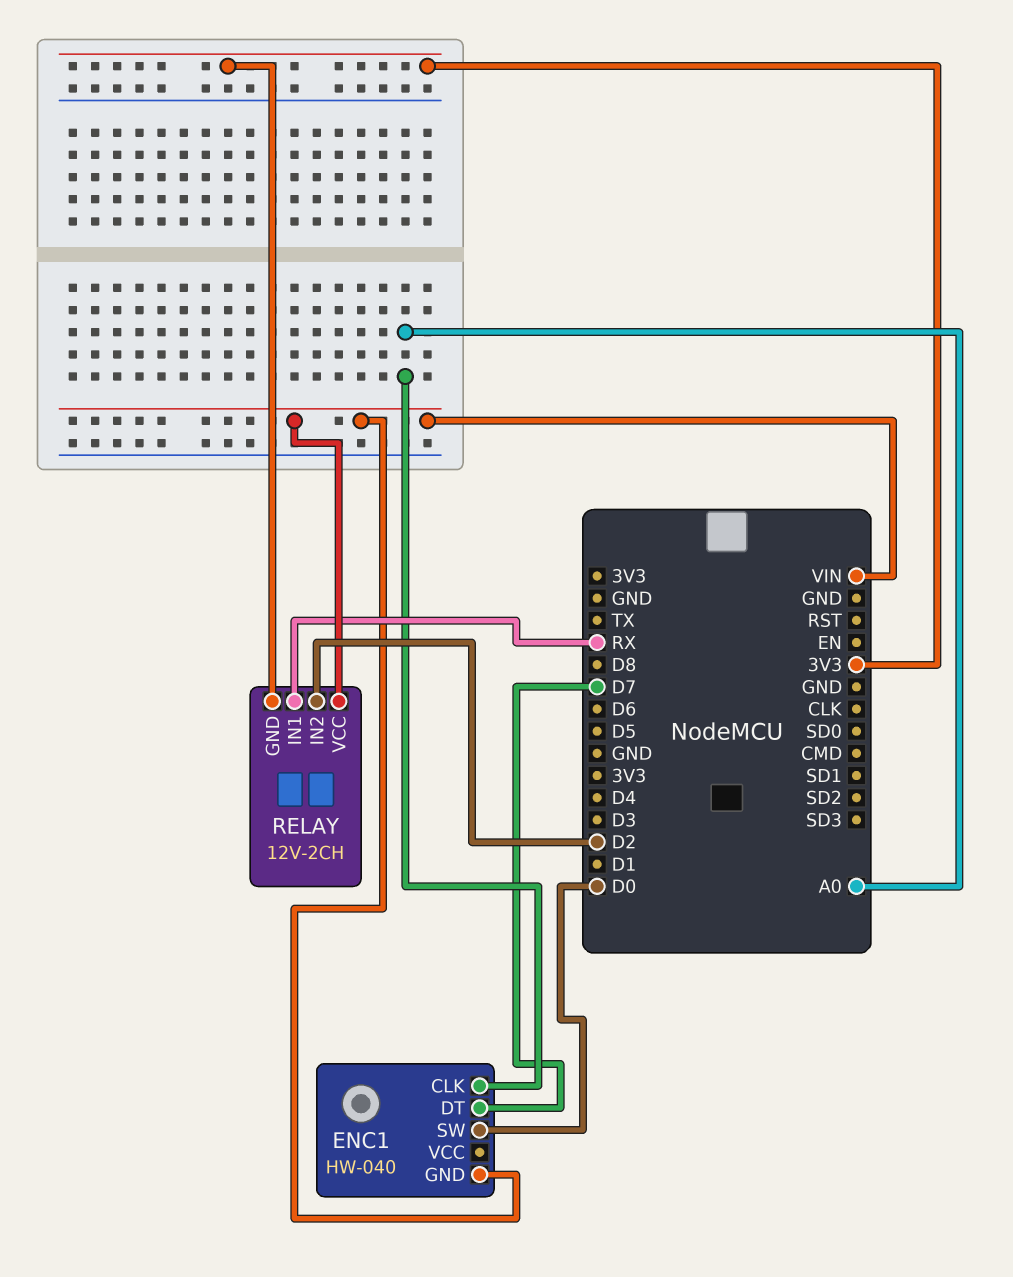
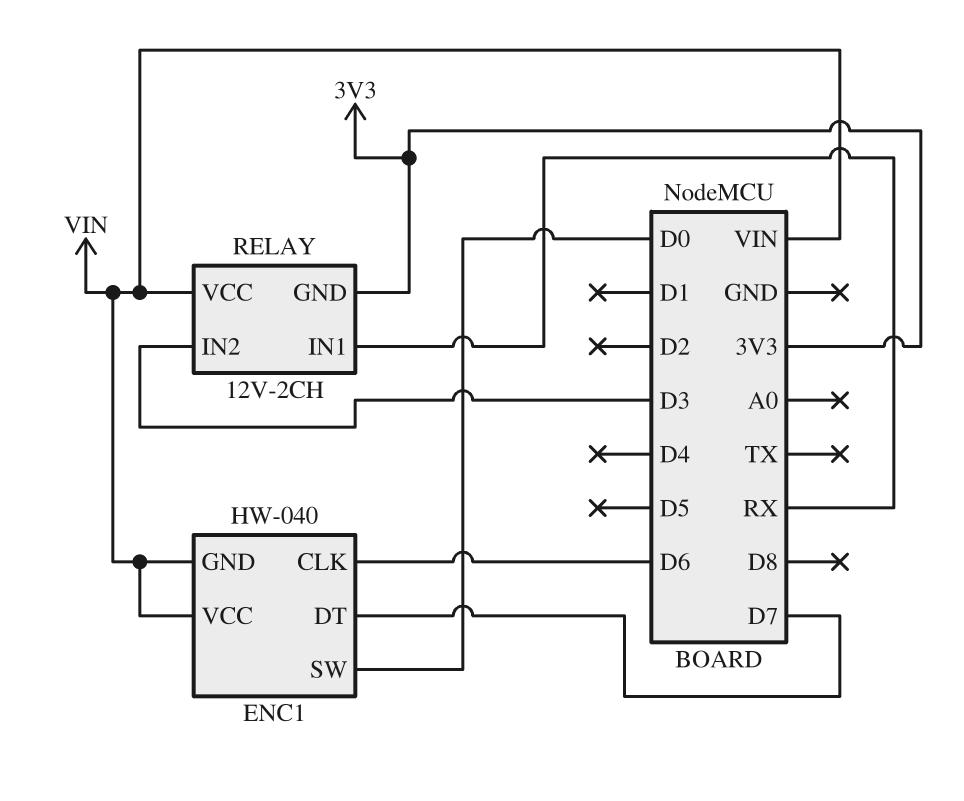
ENC1 pin CLK: A0 -> D6
ENC1 pin VCC: none -> VIN
RELAY pin IN2: D2 -> D3

